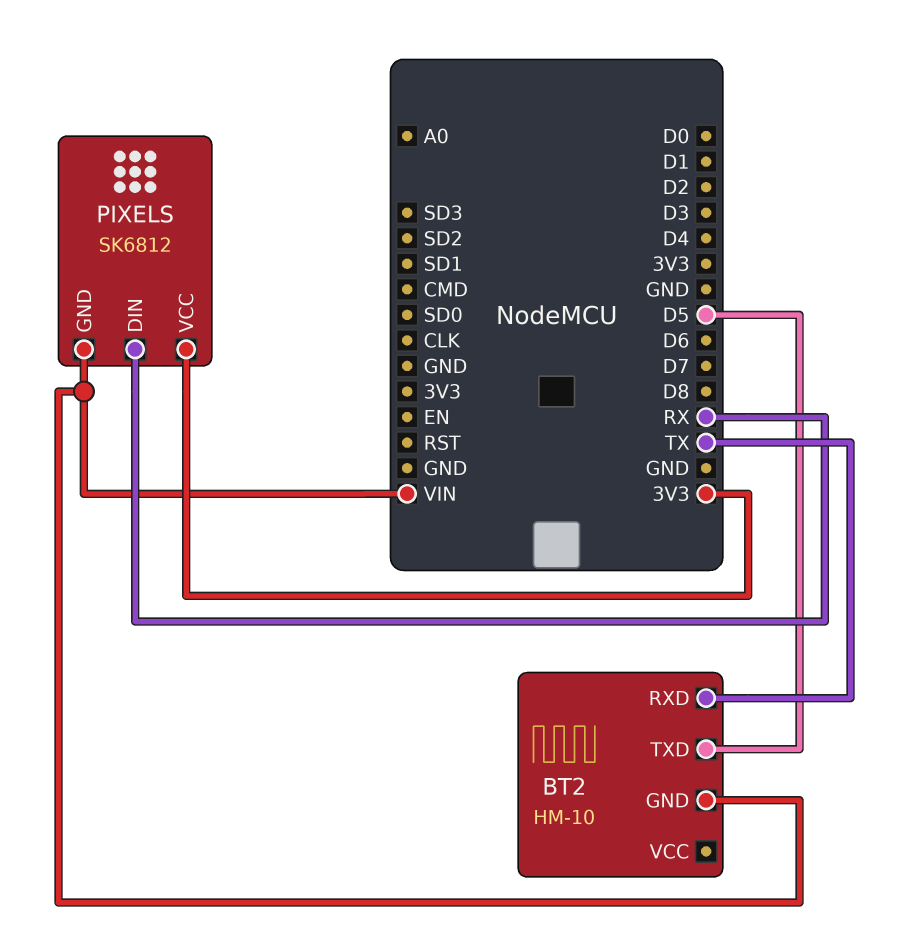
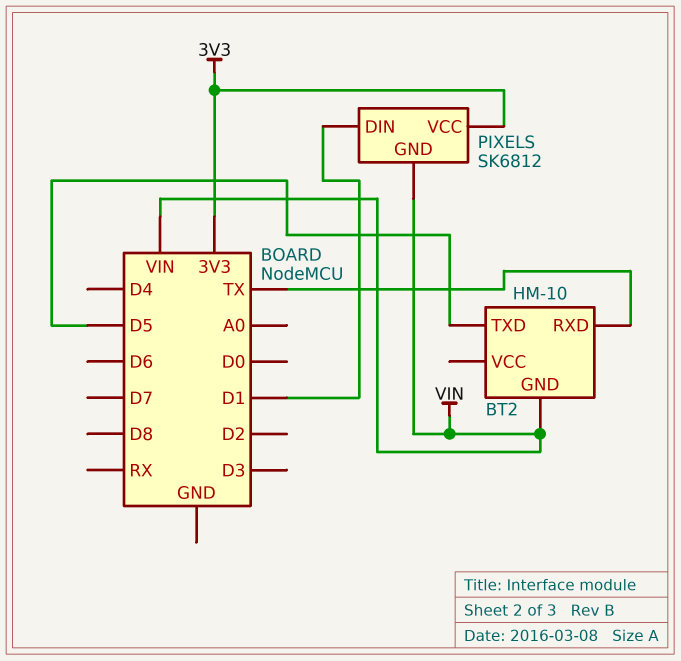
PIXELS pin DIN: RX -> D1

